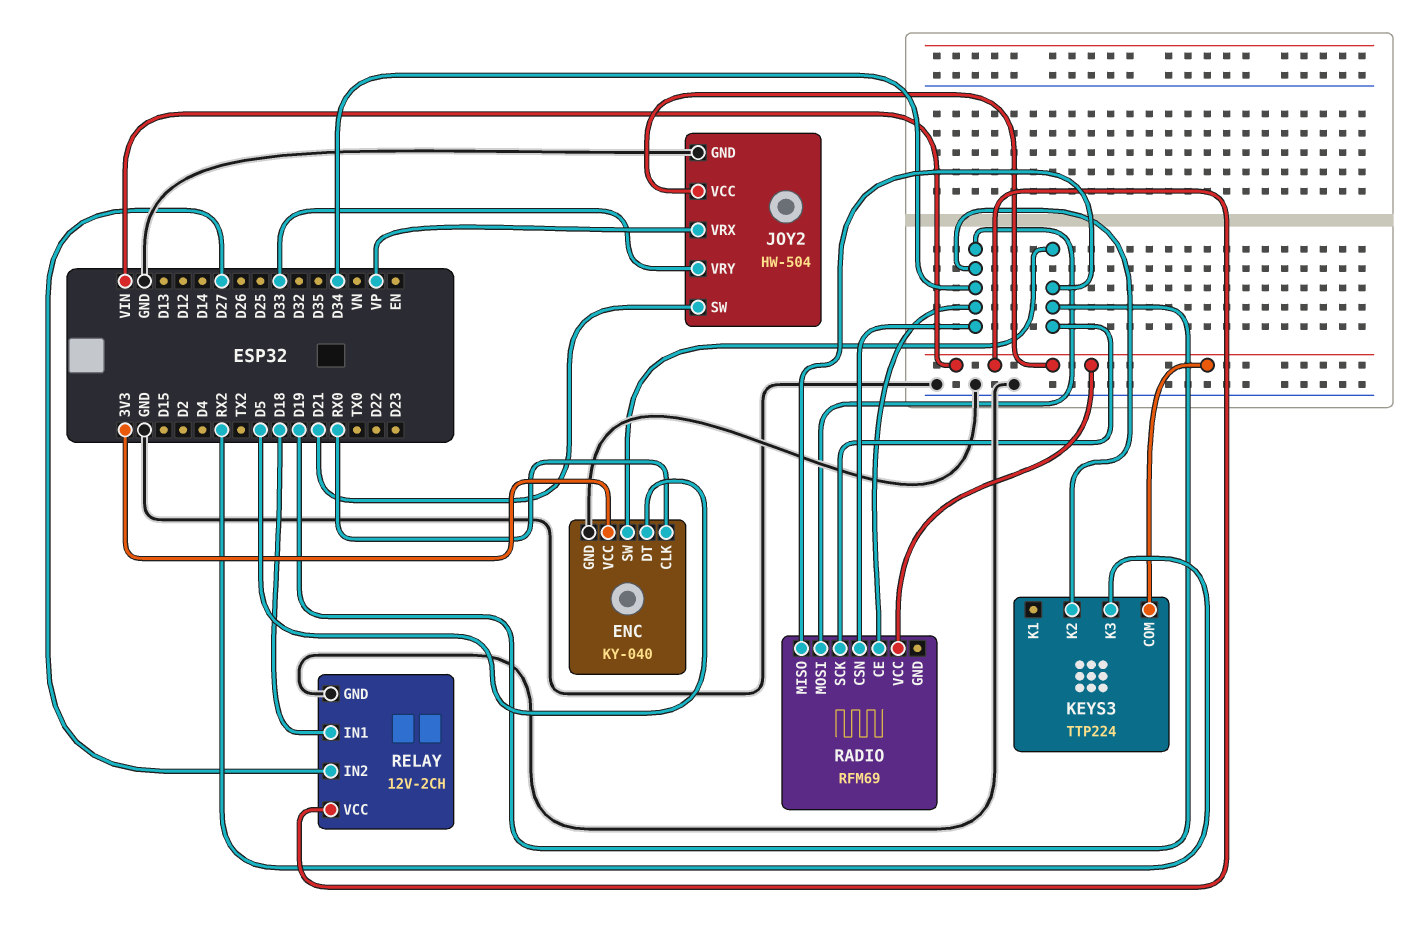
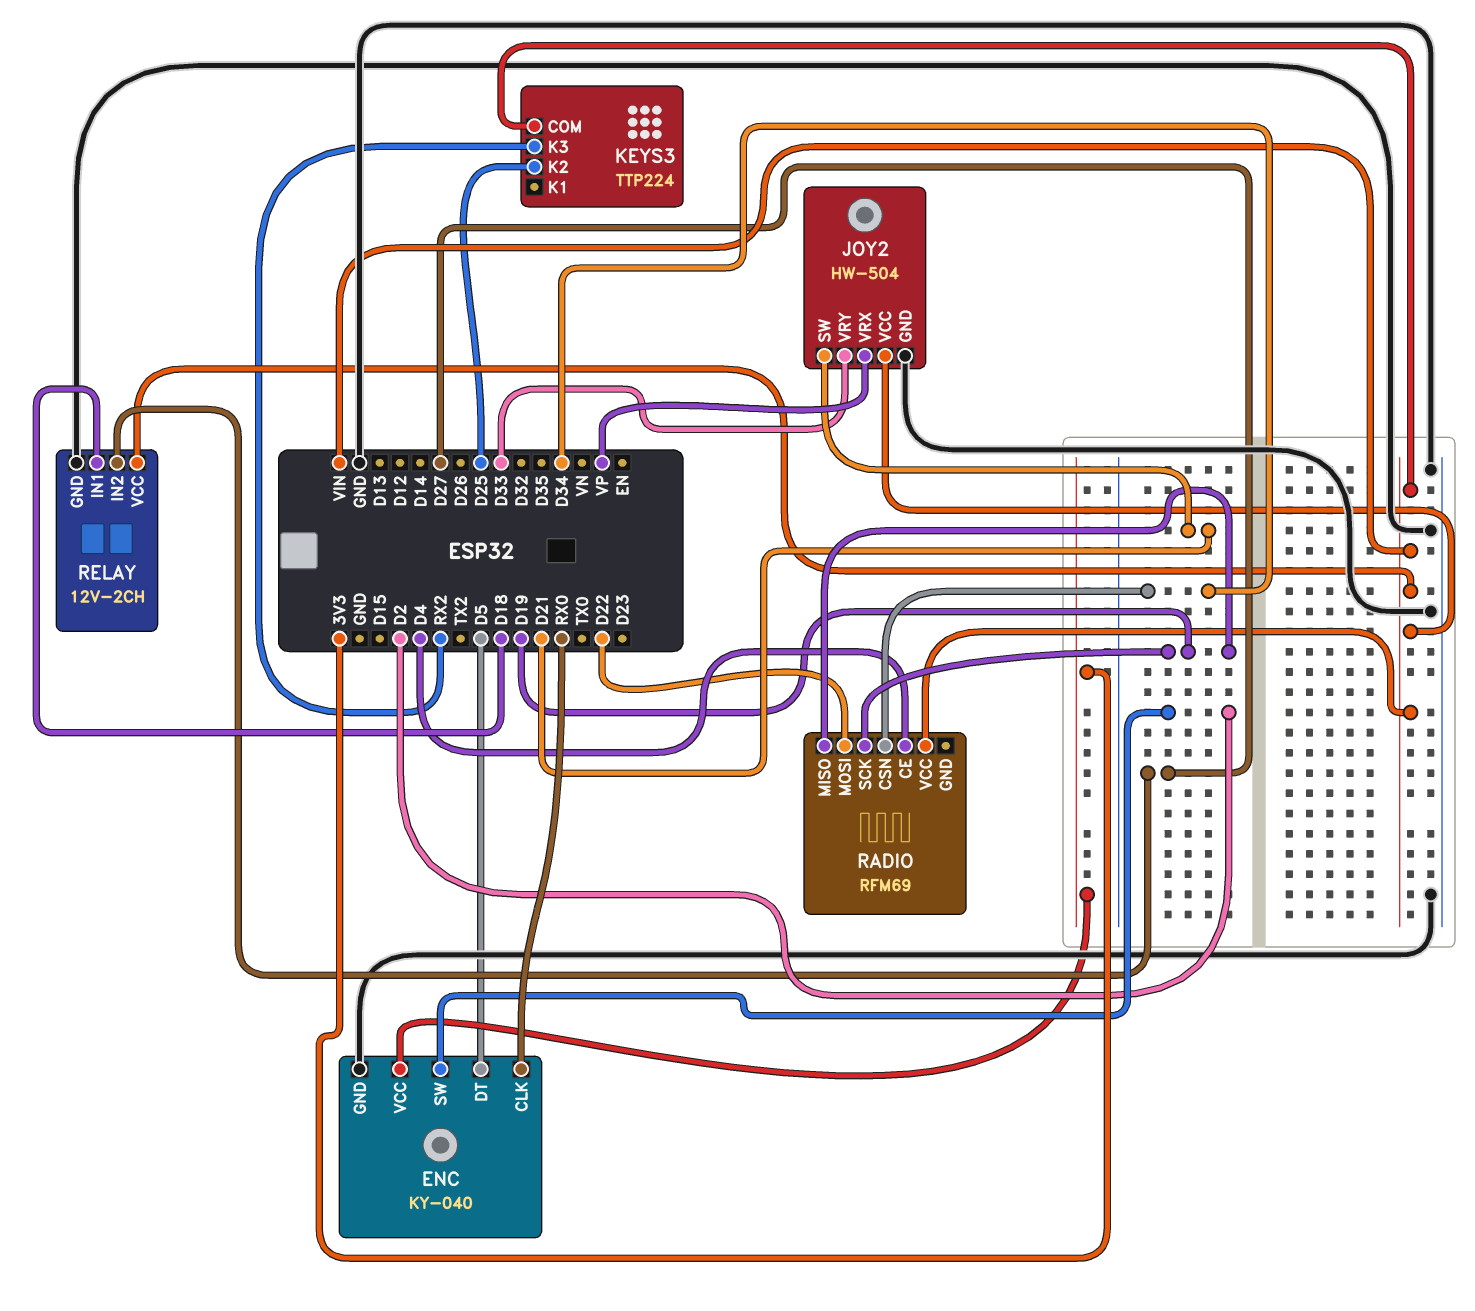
ENC pin SW: D19 -> D2
KEYS3 pin K2: D34 -> D25
RADIO pin CE: D34 -> D4
RADIO pin MOSI: D34 -> D22

